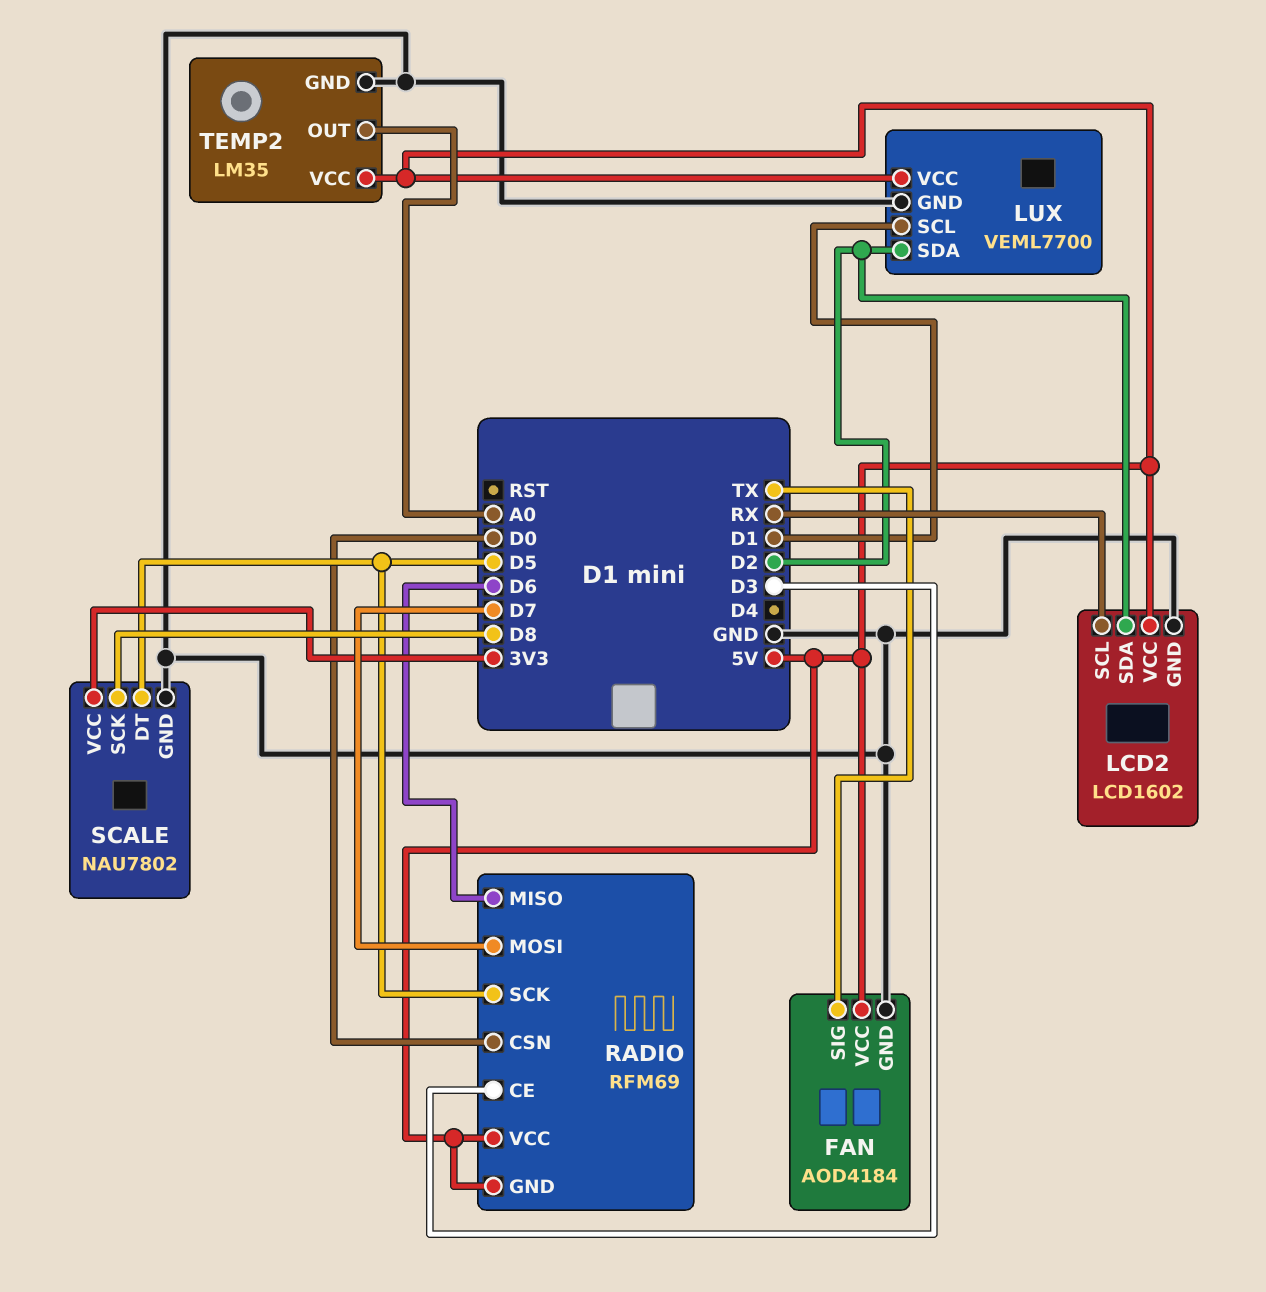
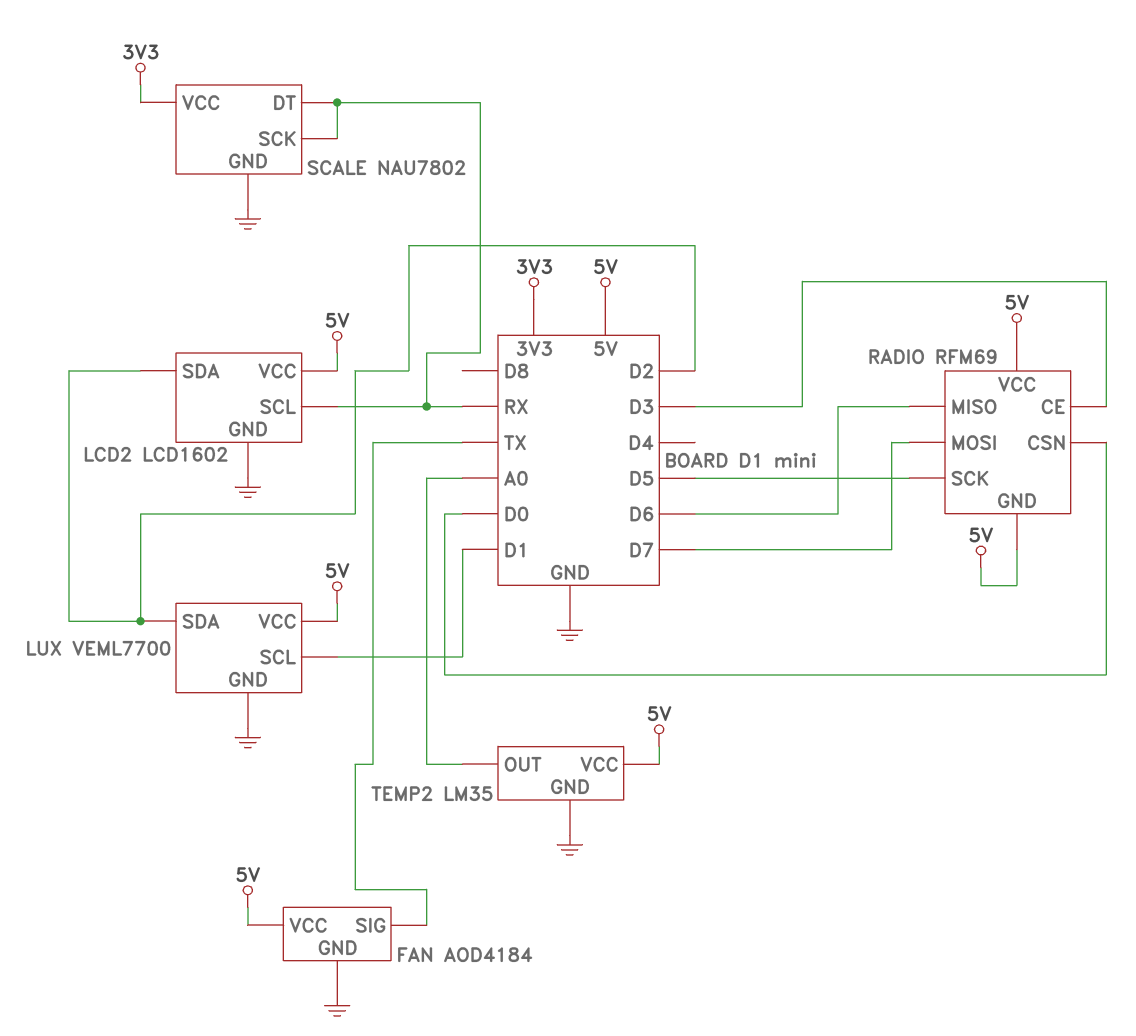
SCALE pin DT: D5 -> RX
SCALE pin SCK: D8 -> RX

